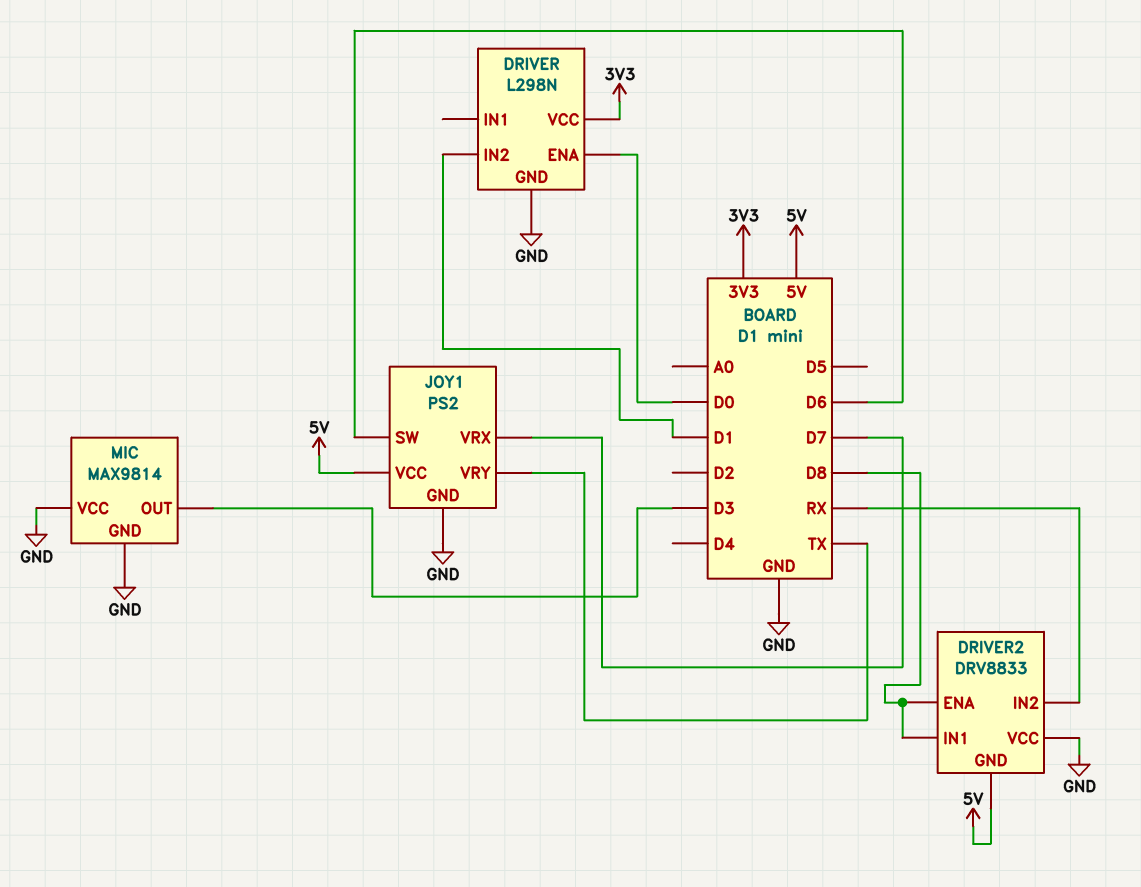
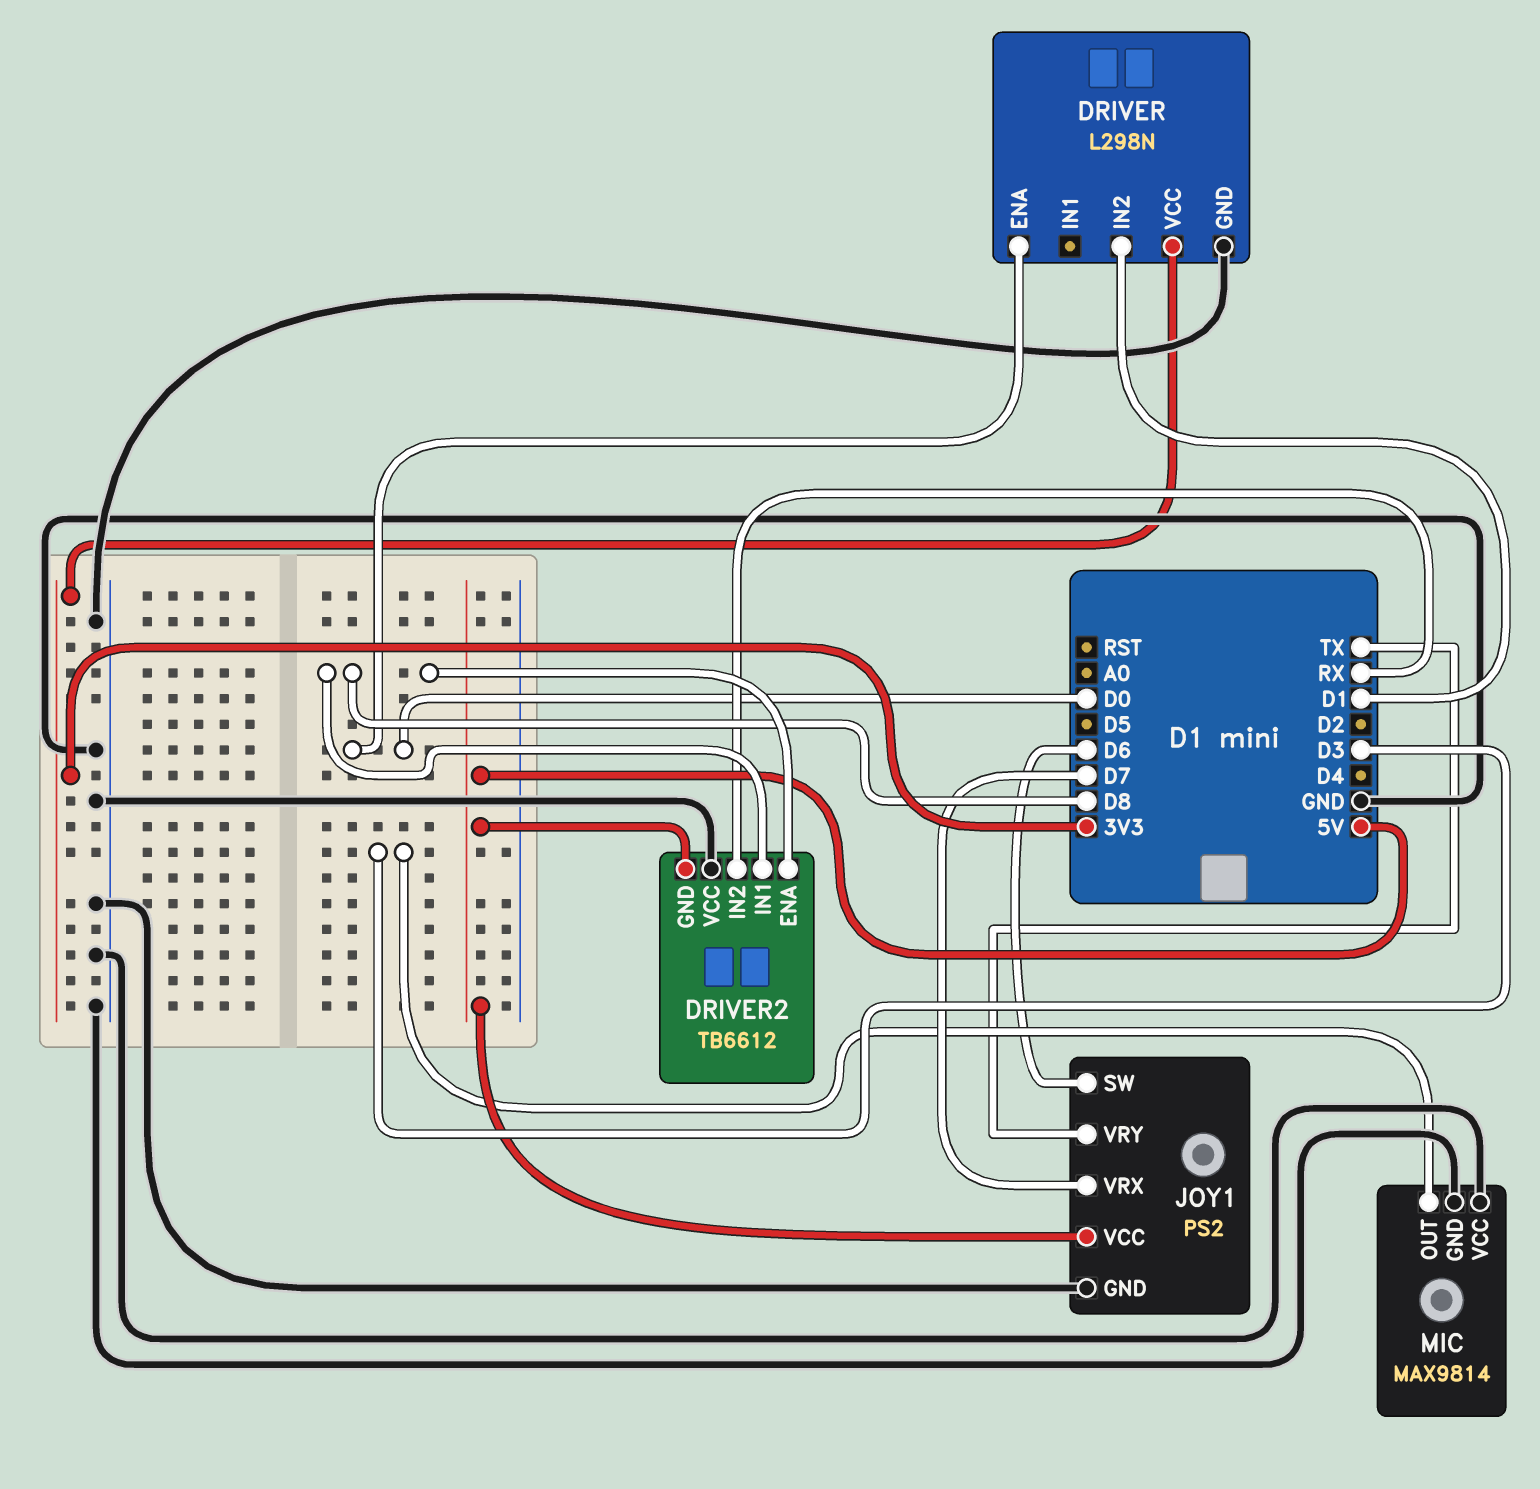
DRIVER2: DRV8833 -> TB6612

